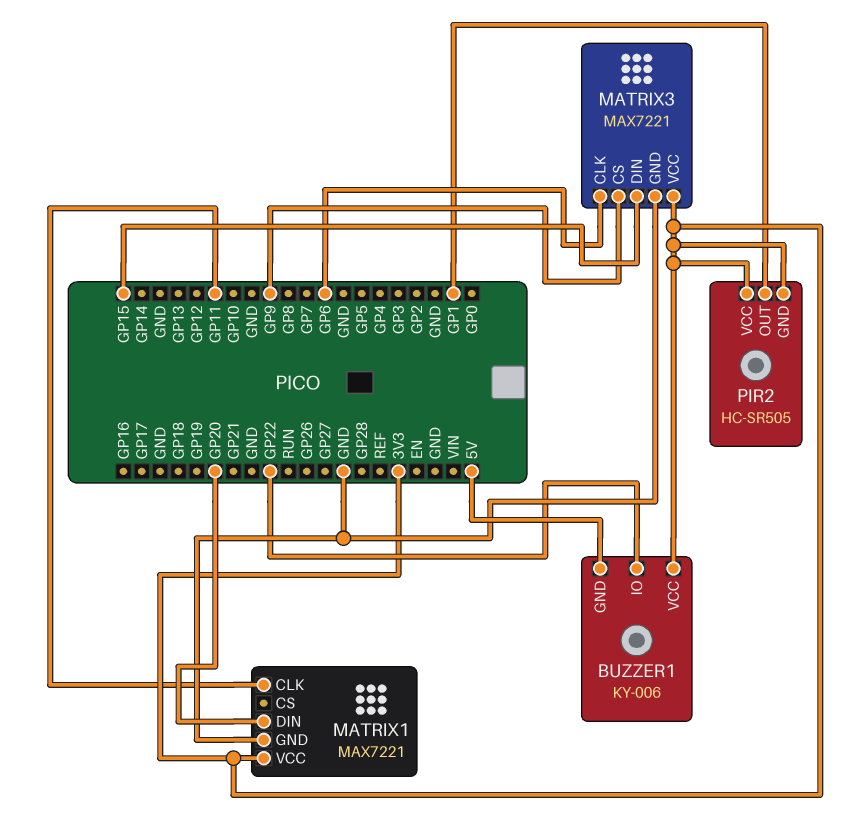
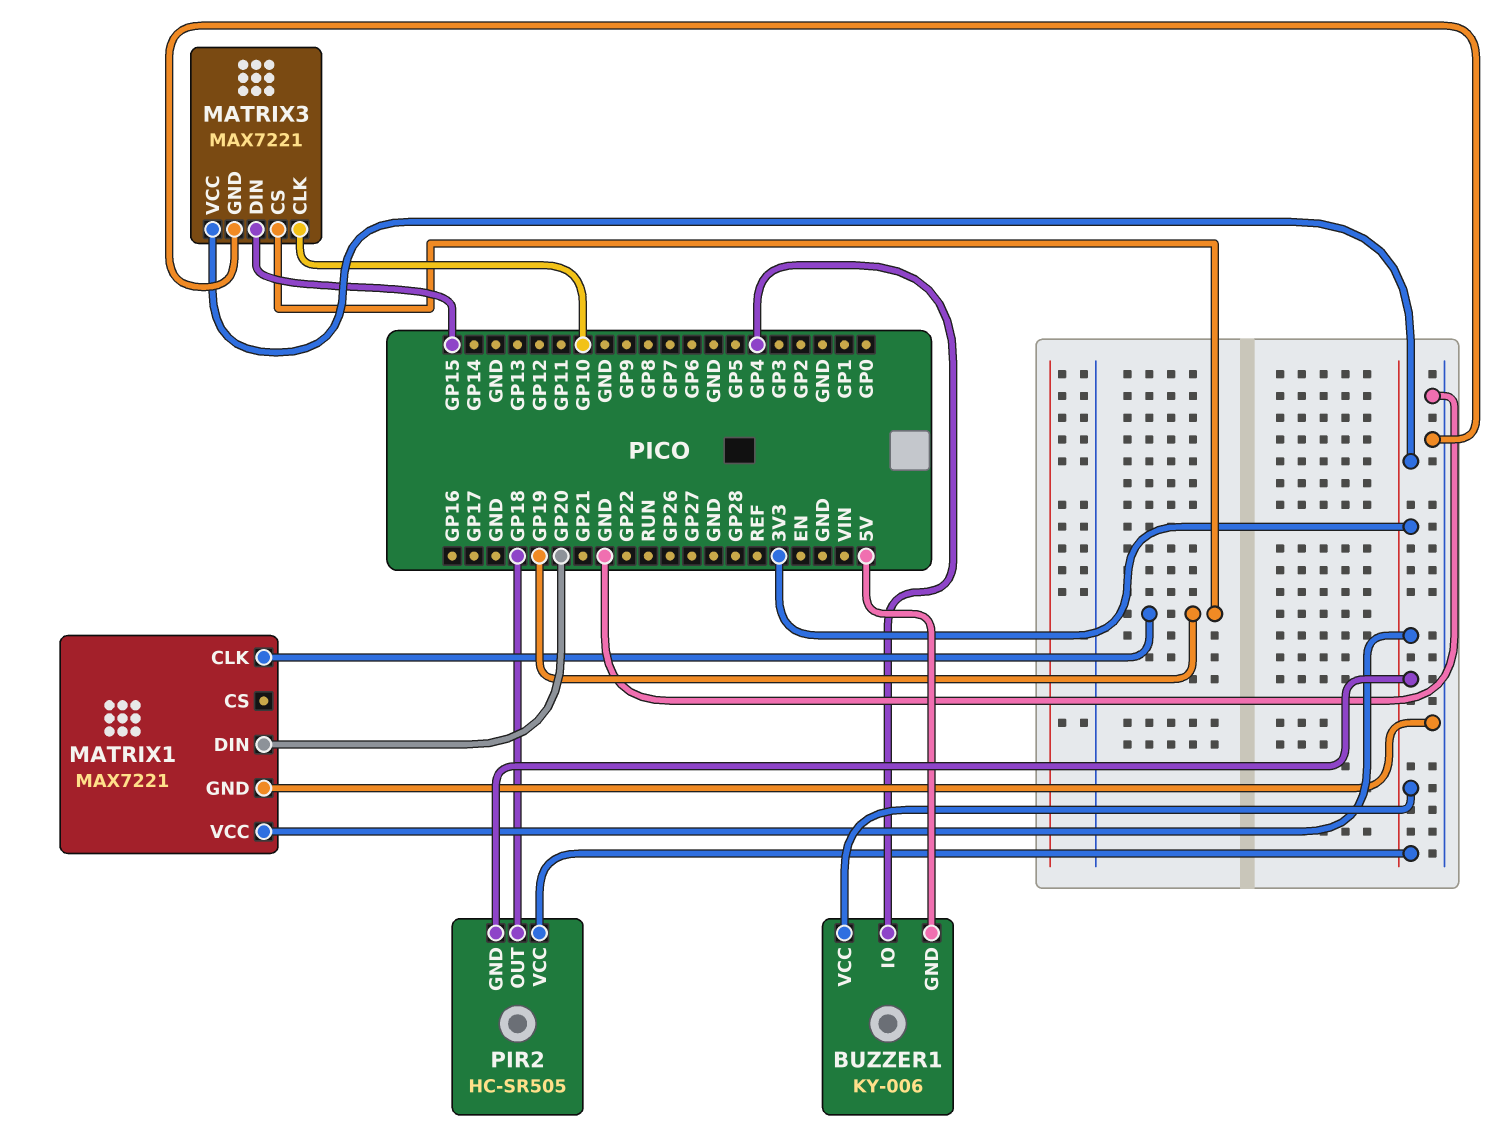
BUZZER1 pin IO: GP22 -> GP4
MATRIX1 pin CLK: GP11 -> GP19
MATRIX3 pin CLK: GP6 -> GP10
MATRIX3 pin CS: GP9 -> GP19
PIR2 pin OUT: GP1 -> GP18

